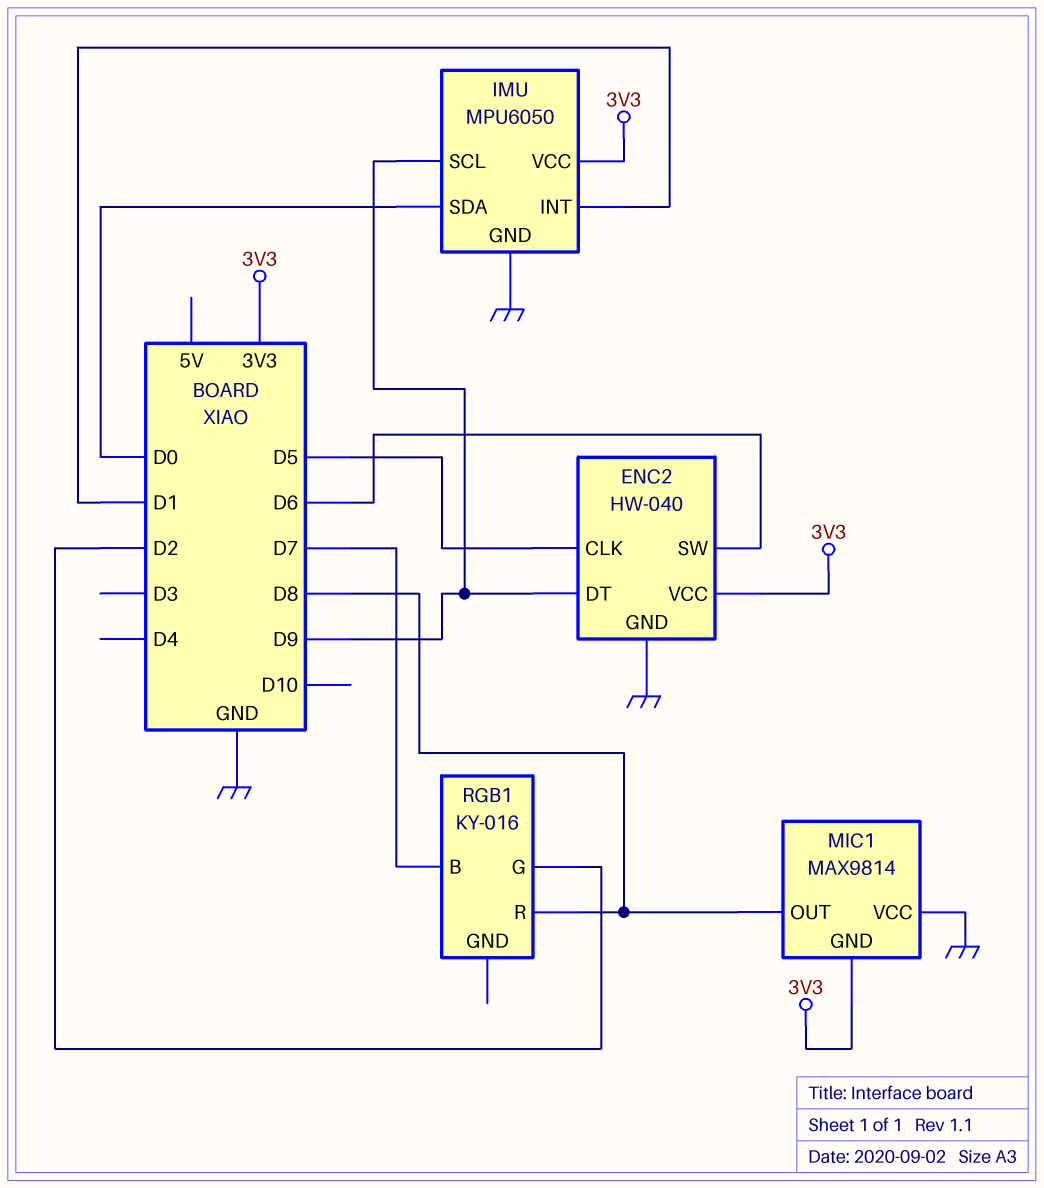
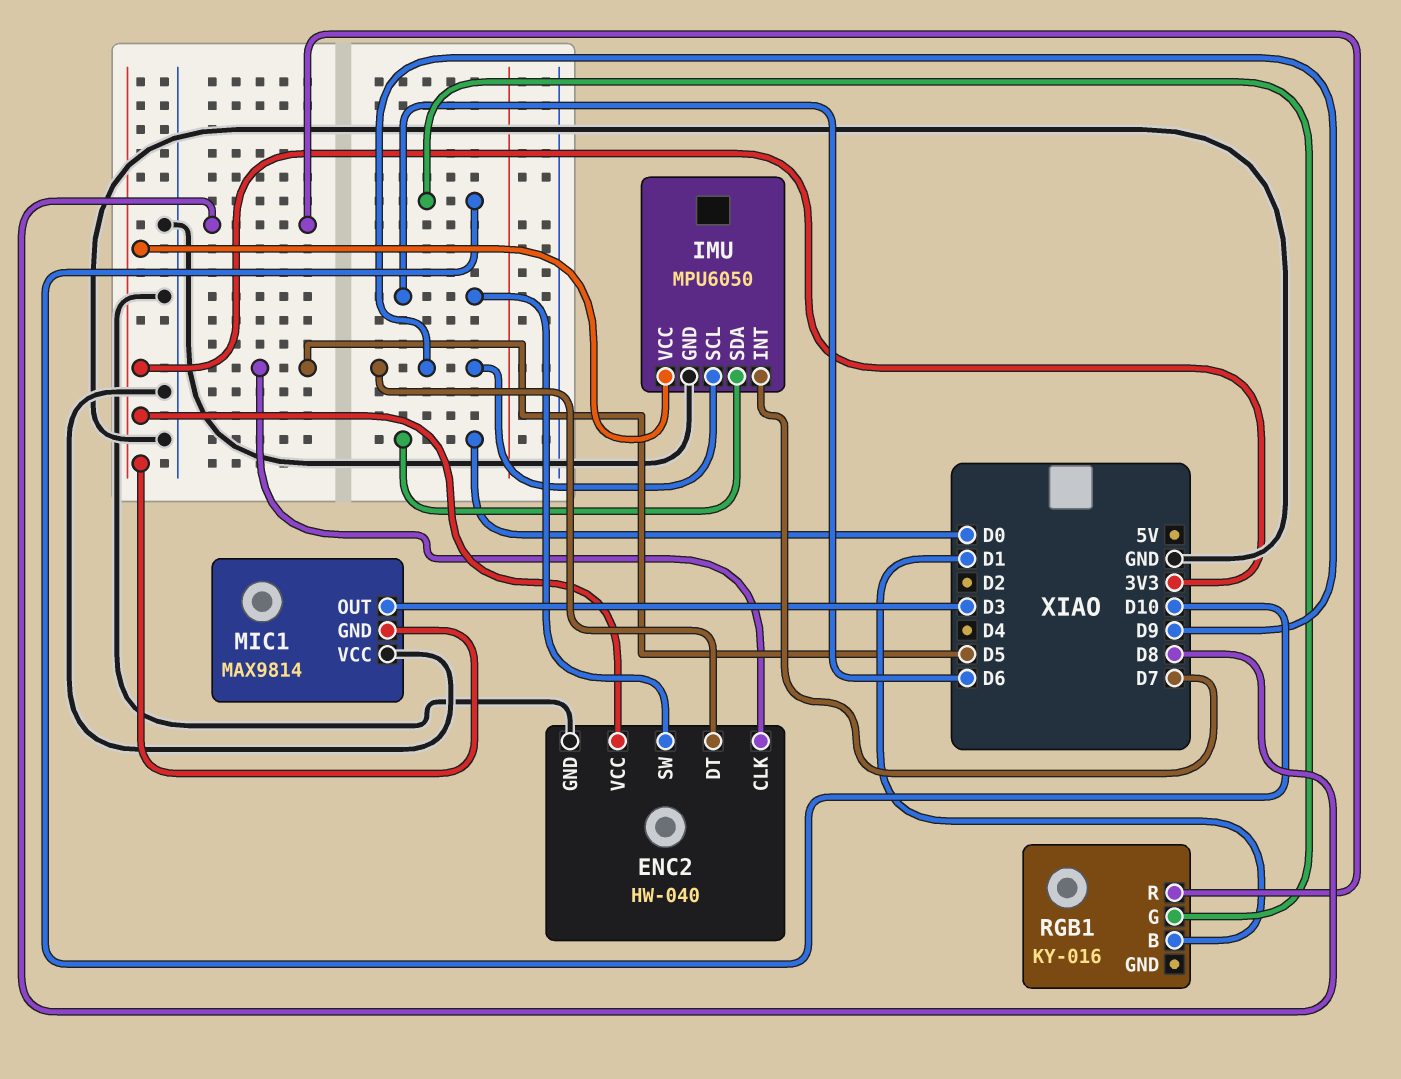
IMU pin INT: D1 -> D7
MIC1 pin OUT: D8 -> D3
RGB1 pin B: D7 -> D1
RGB1 pin G: D2 -> D10

